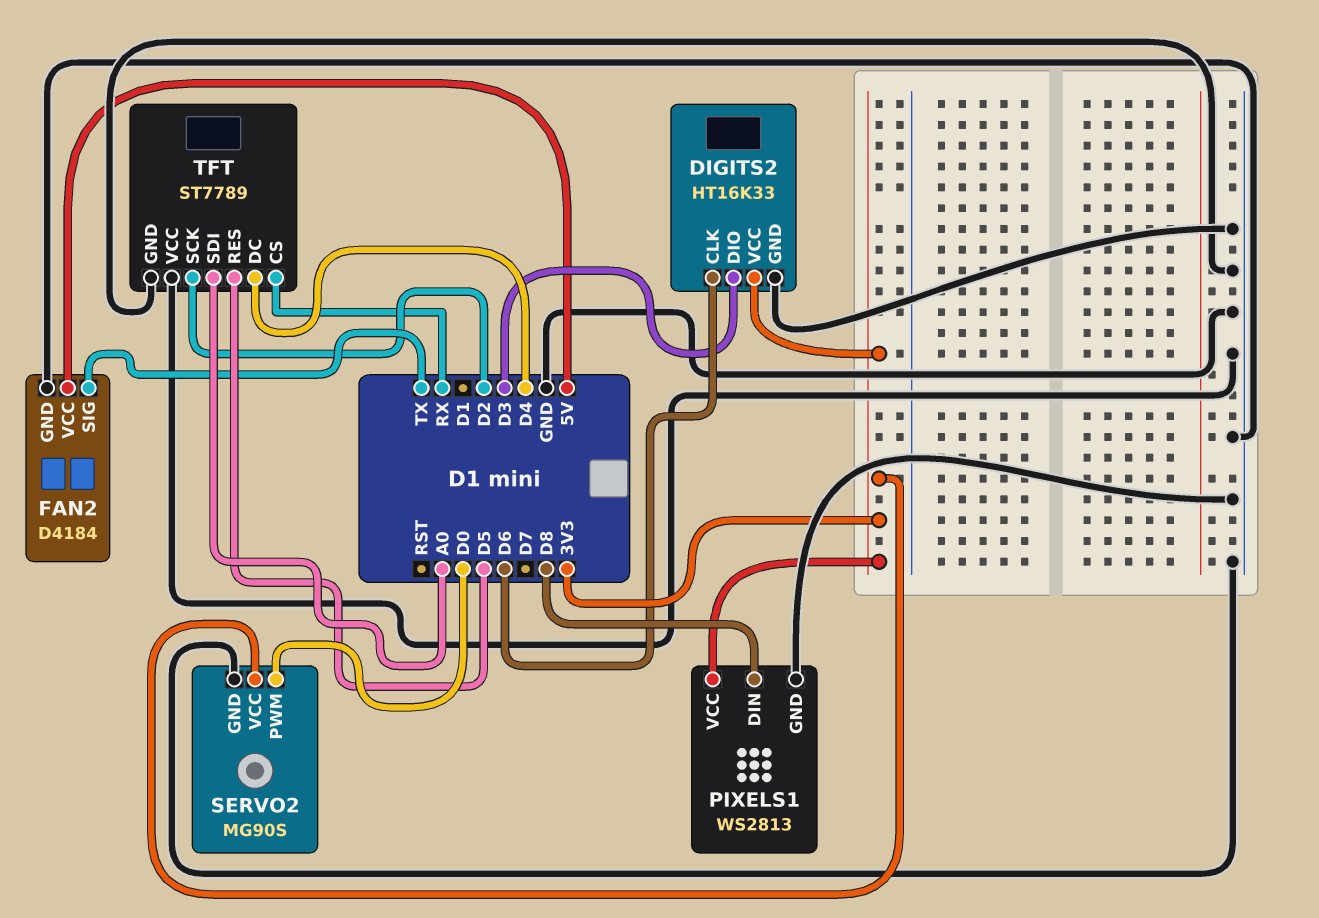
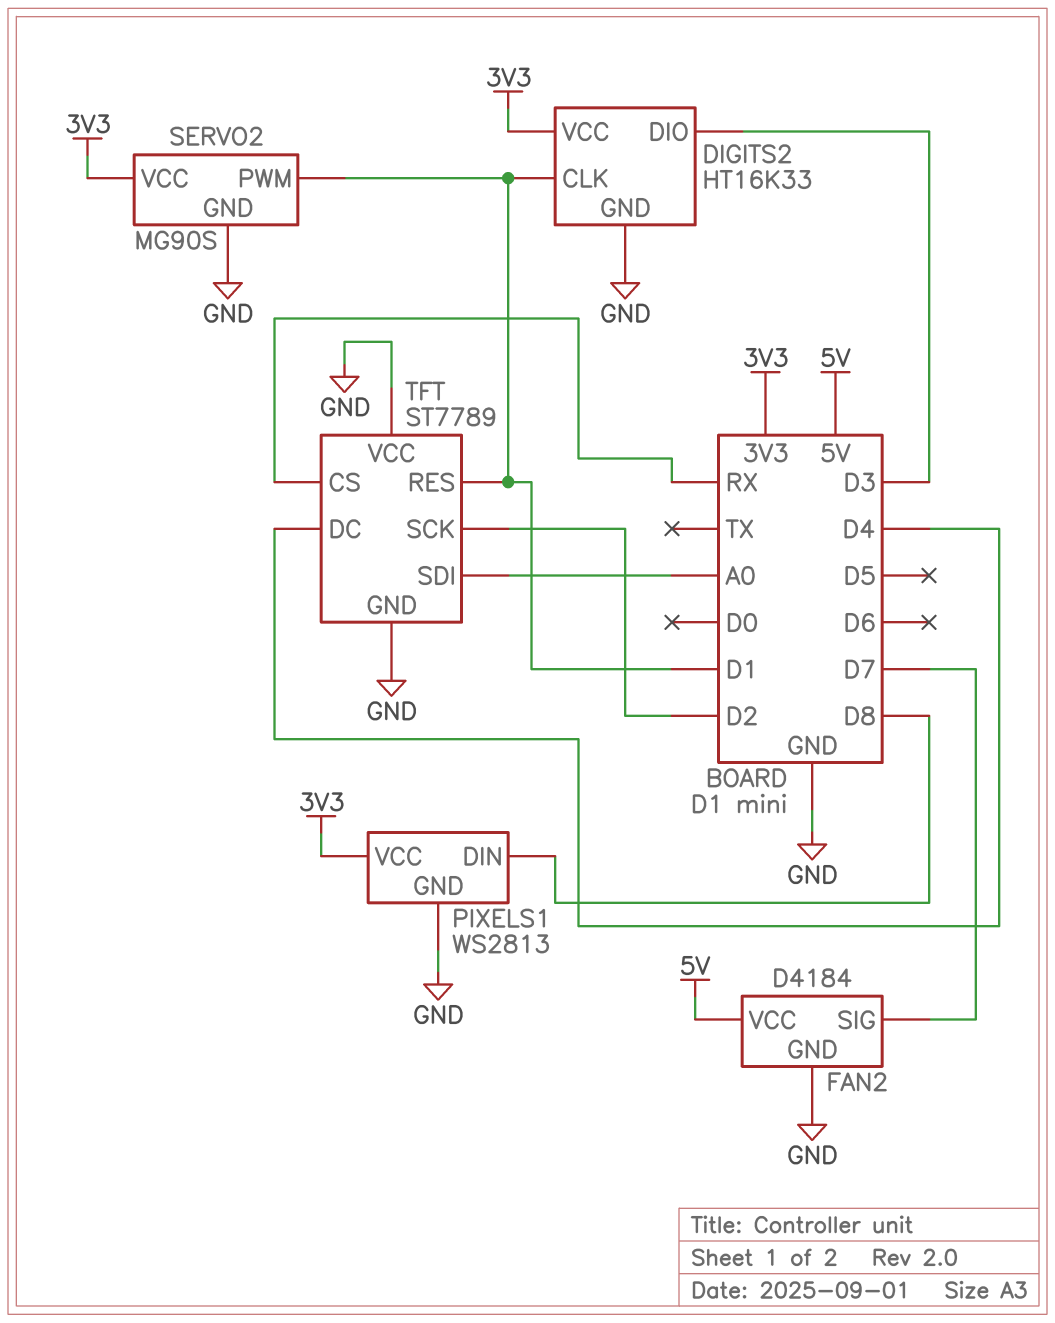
DIGITS2 pin CLK: D6 -> D1
FAN2 pin SIG: TX -> D7
SERVO2 pin PWM: D0 -> D1
TFT pin RES: D5 -> D1

